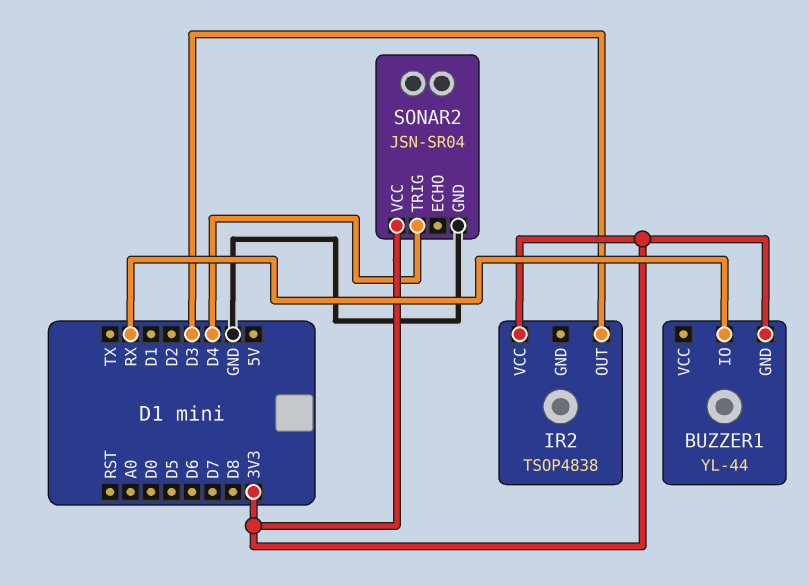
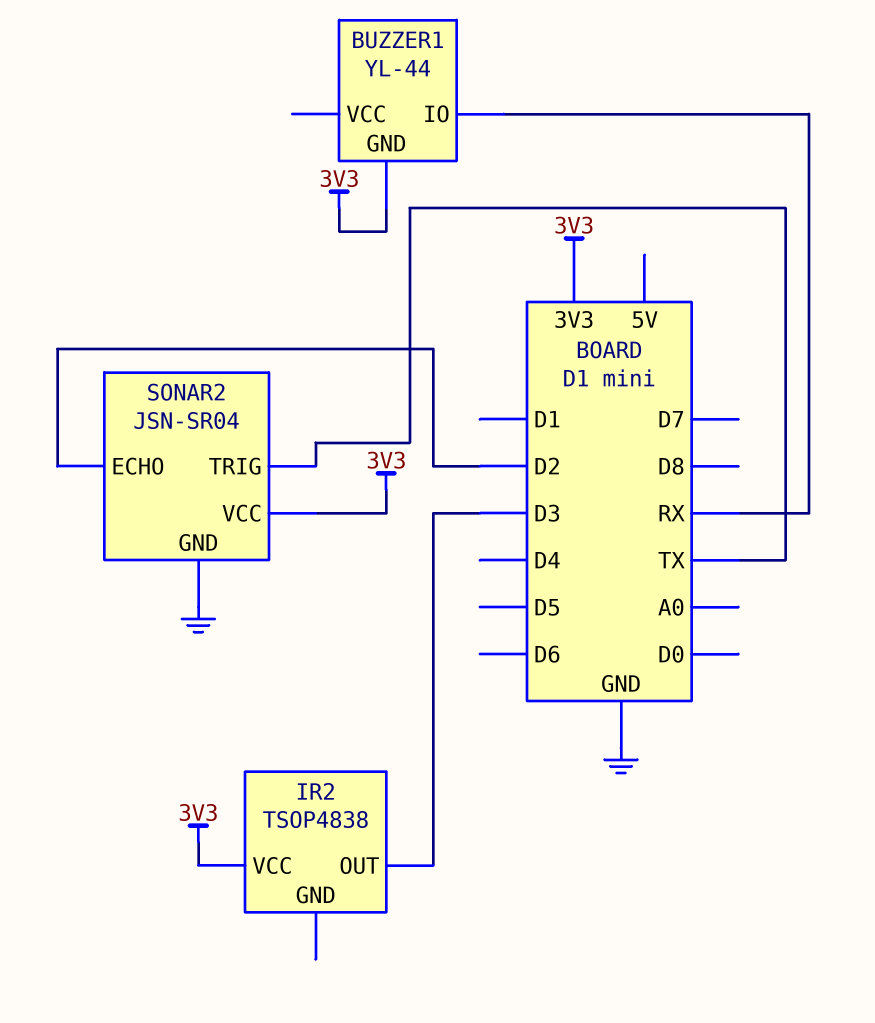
SONAR2 pin ECHO: none -> D2
SONAR2 pin TRIG: D4 -> TX

